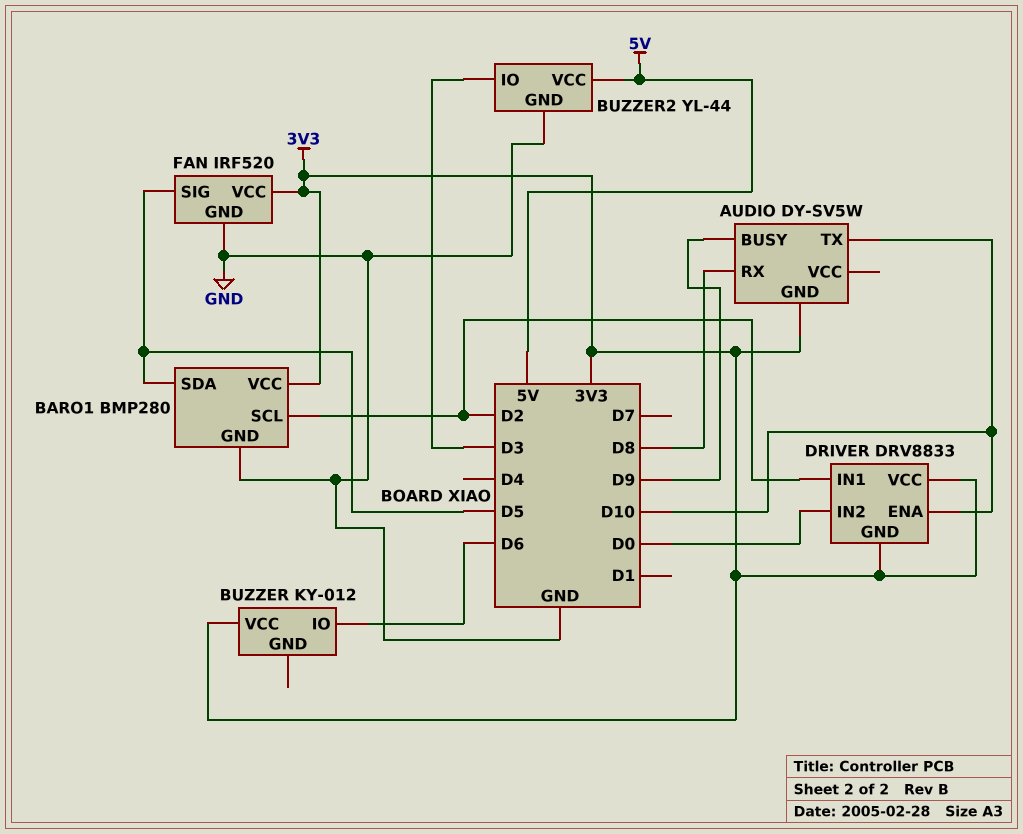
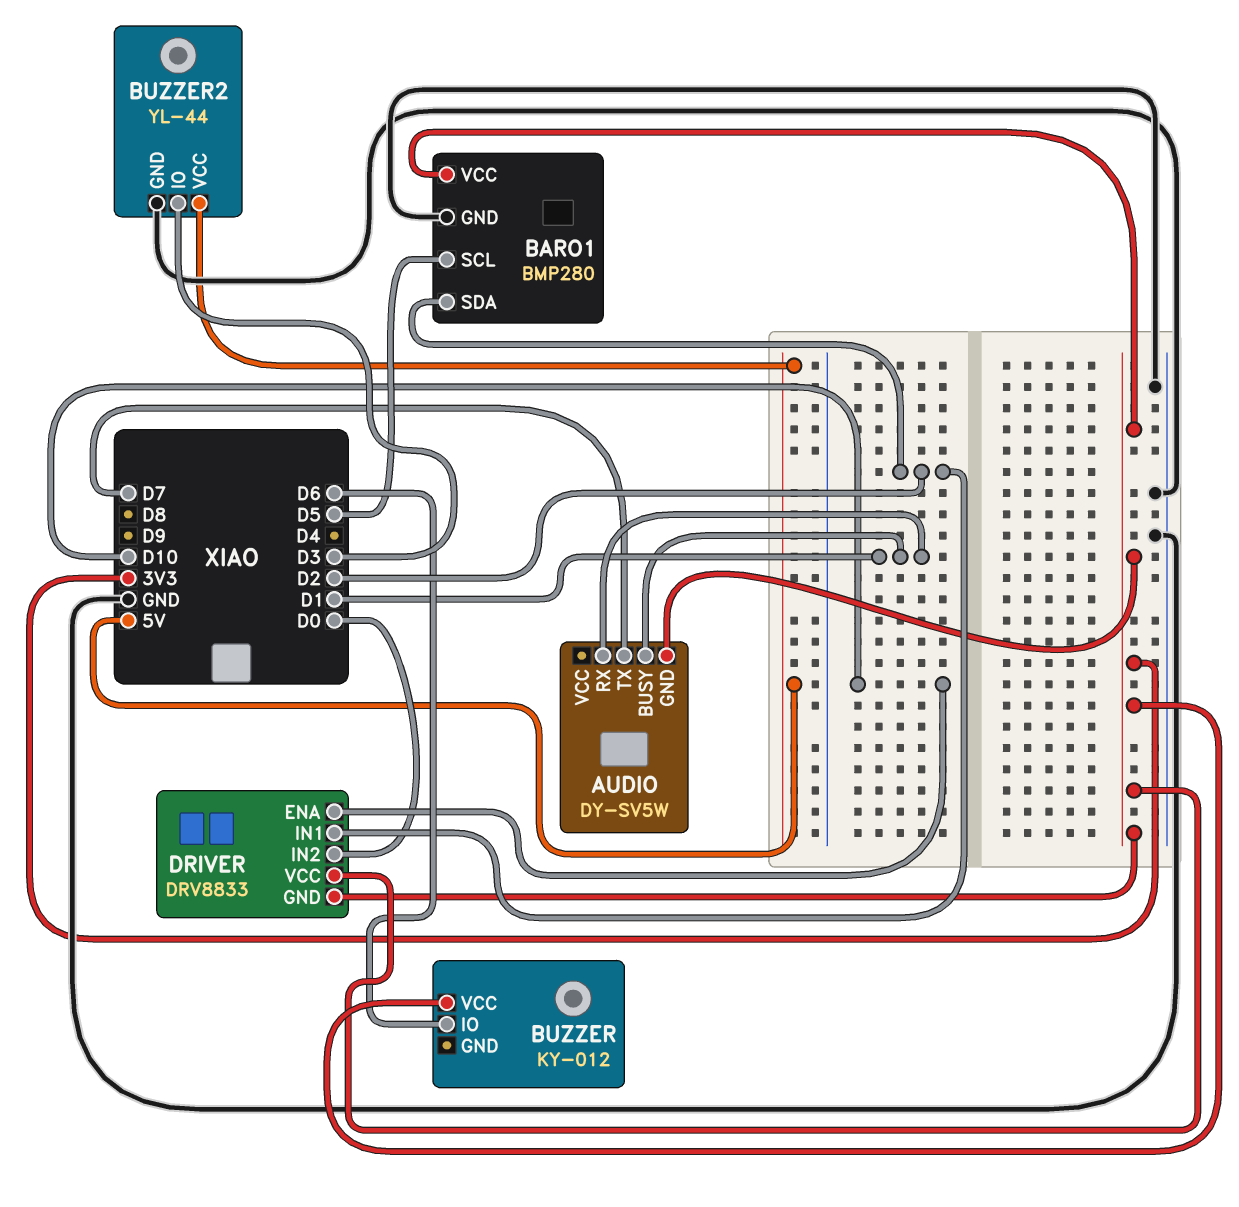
AUDIO pin BUSY: D9 -> D1
AUDIO pin RX: D8 -> D1
AUDIO pin TX: D10 -> D7
BARO1 pin SCL: D2 -> D5
BARO1 pin SDA: D5 -> D2
FAN: IRF520 -> none
FAN pin GND: GND -> none
FAN pin SIG: D5 -> none
FAN pin VCC: 3V3 -> none

